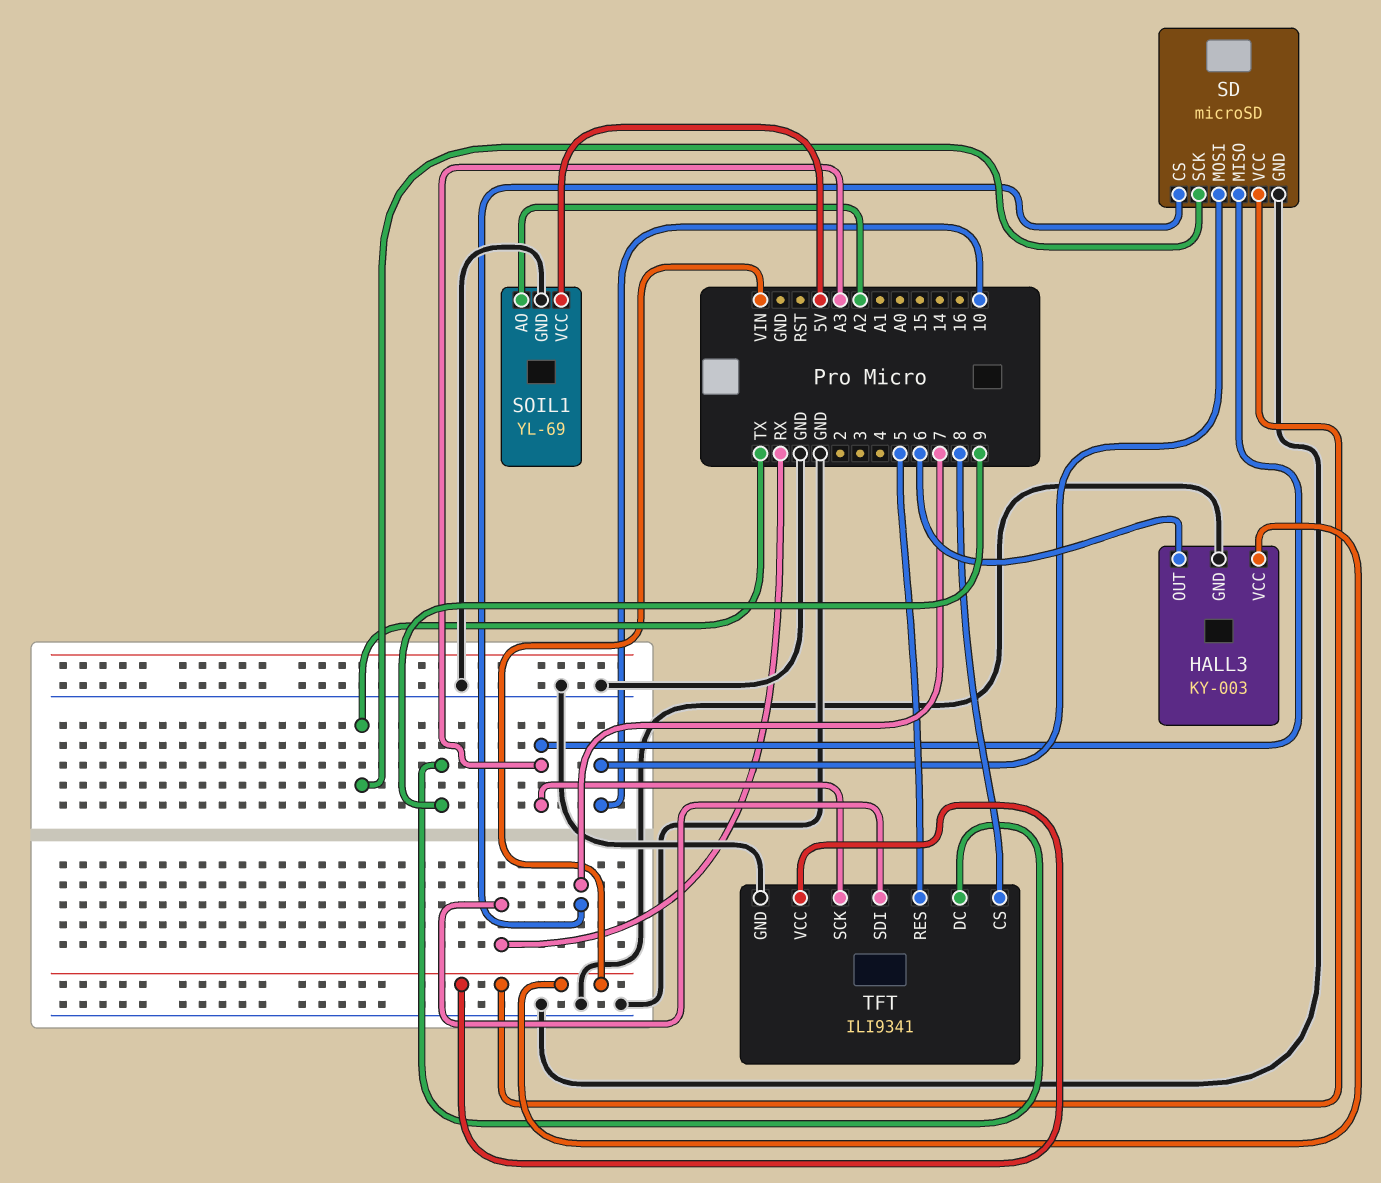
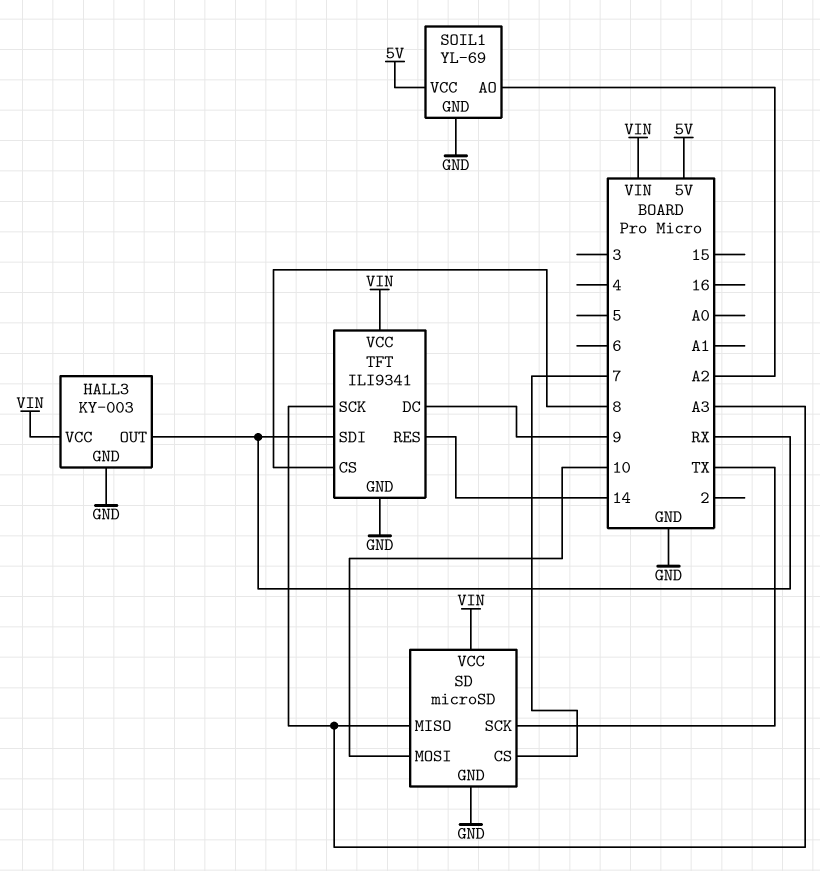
HALL3 pin OUT: 6 -> RX
TFT pin RES: 5 -> 14

